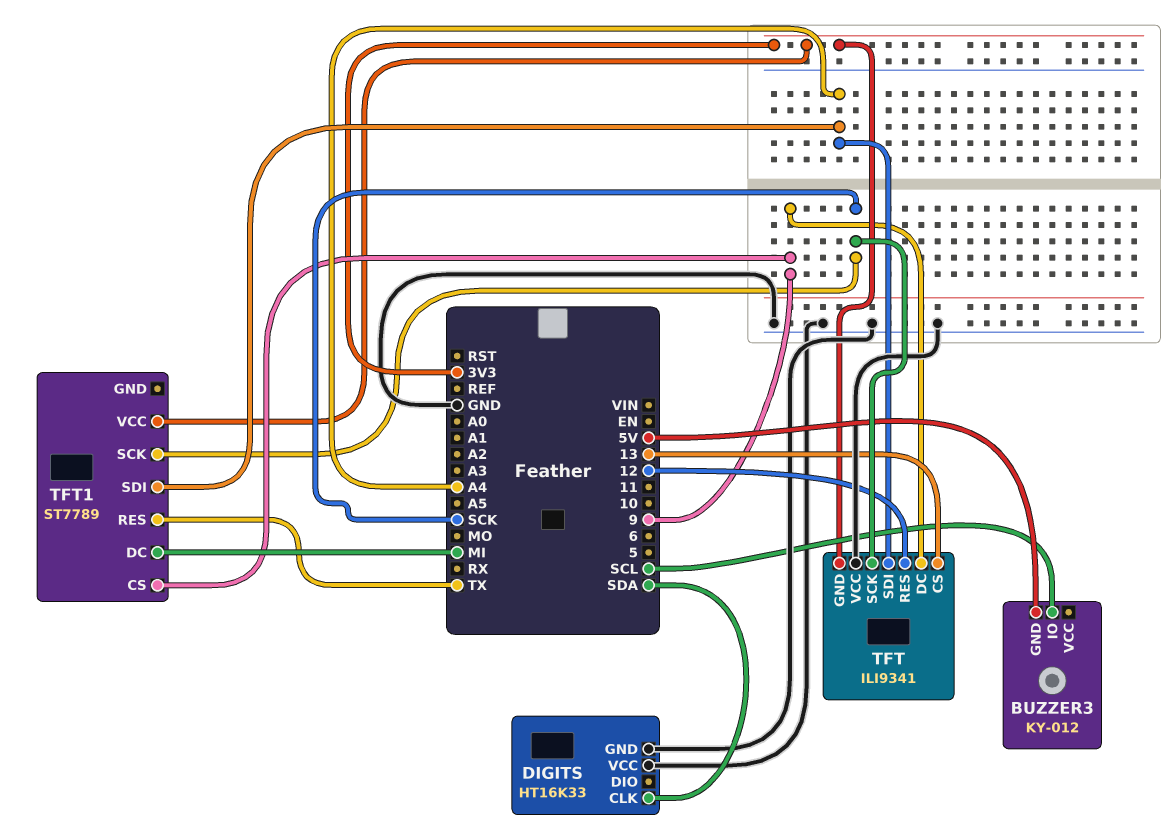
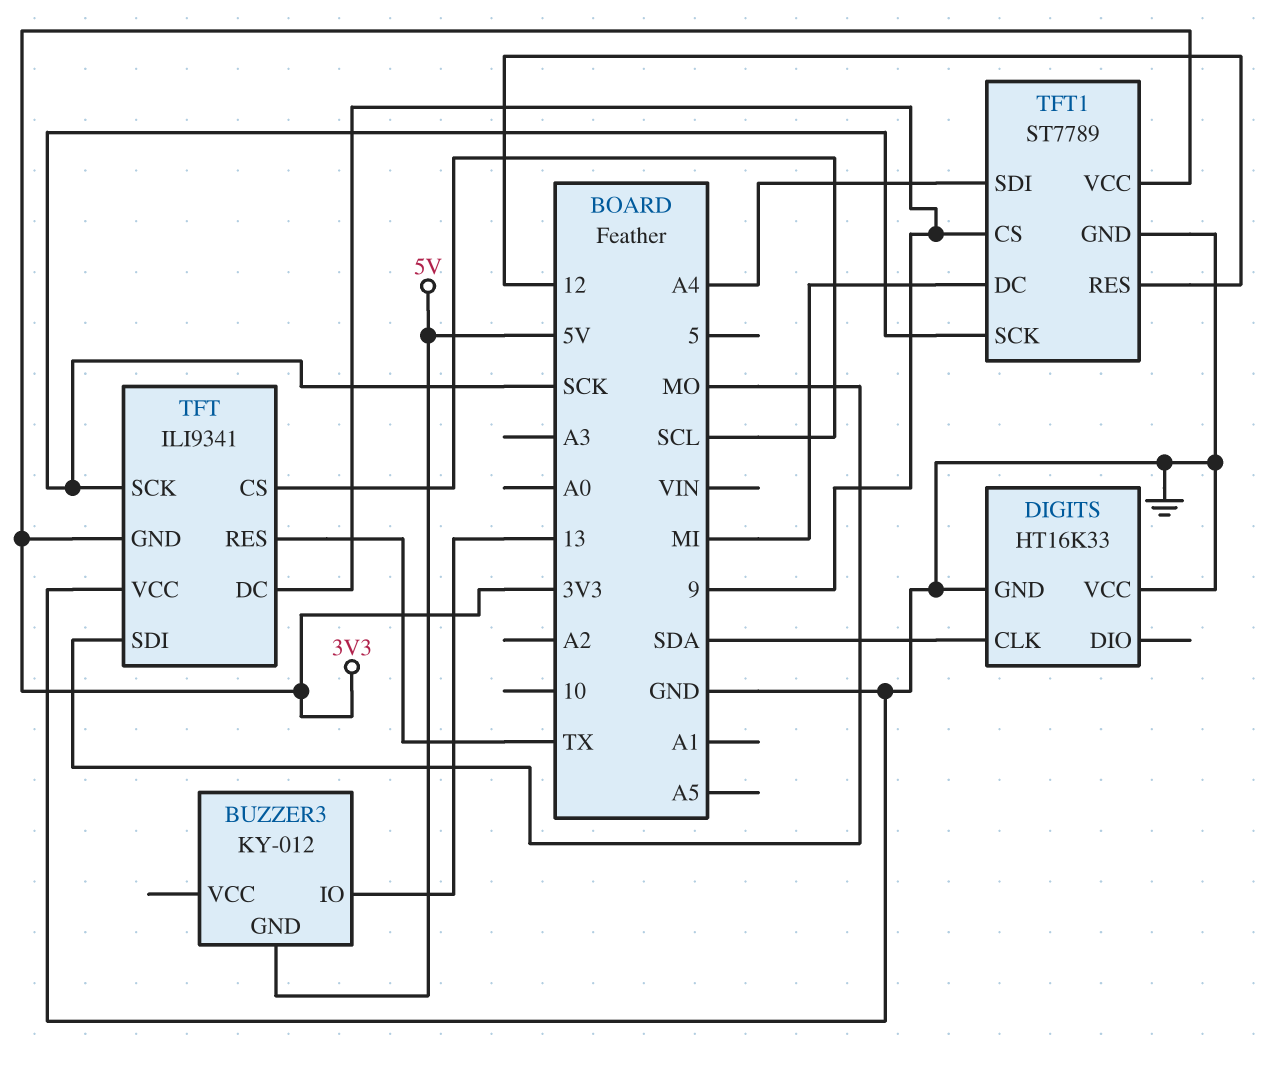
BUZZER3 pin IO: SCL -> 13
TFT pin CS: 13 -> SCL
TFT pin RES: 12 -> TX
TFT pin SDI: A4 -> MO
TFT1 pin GND: none -> GND
TFT1 pin RES: TX -> 12

